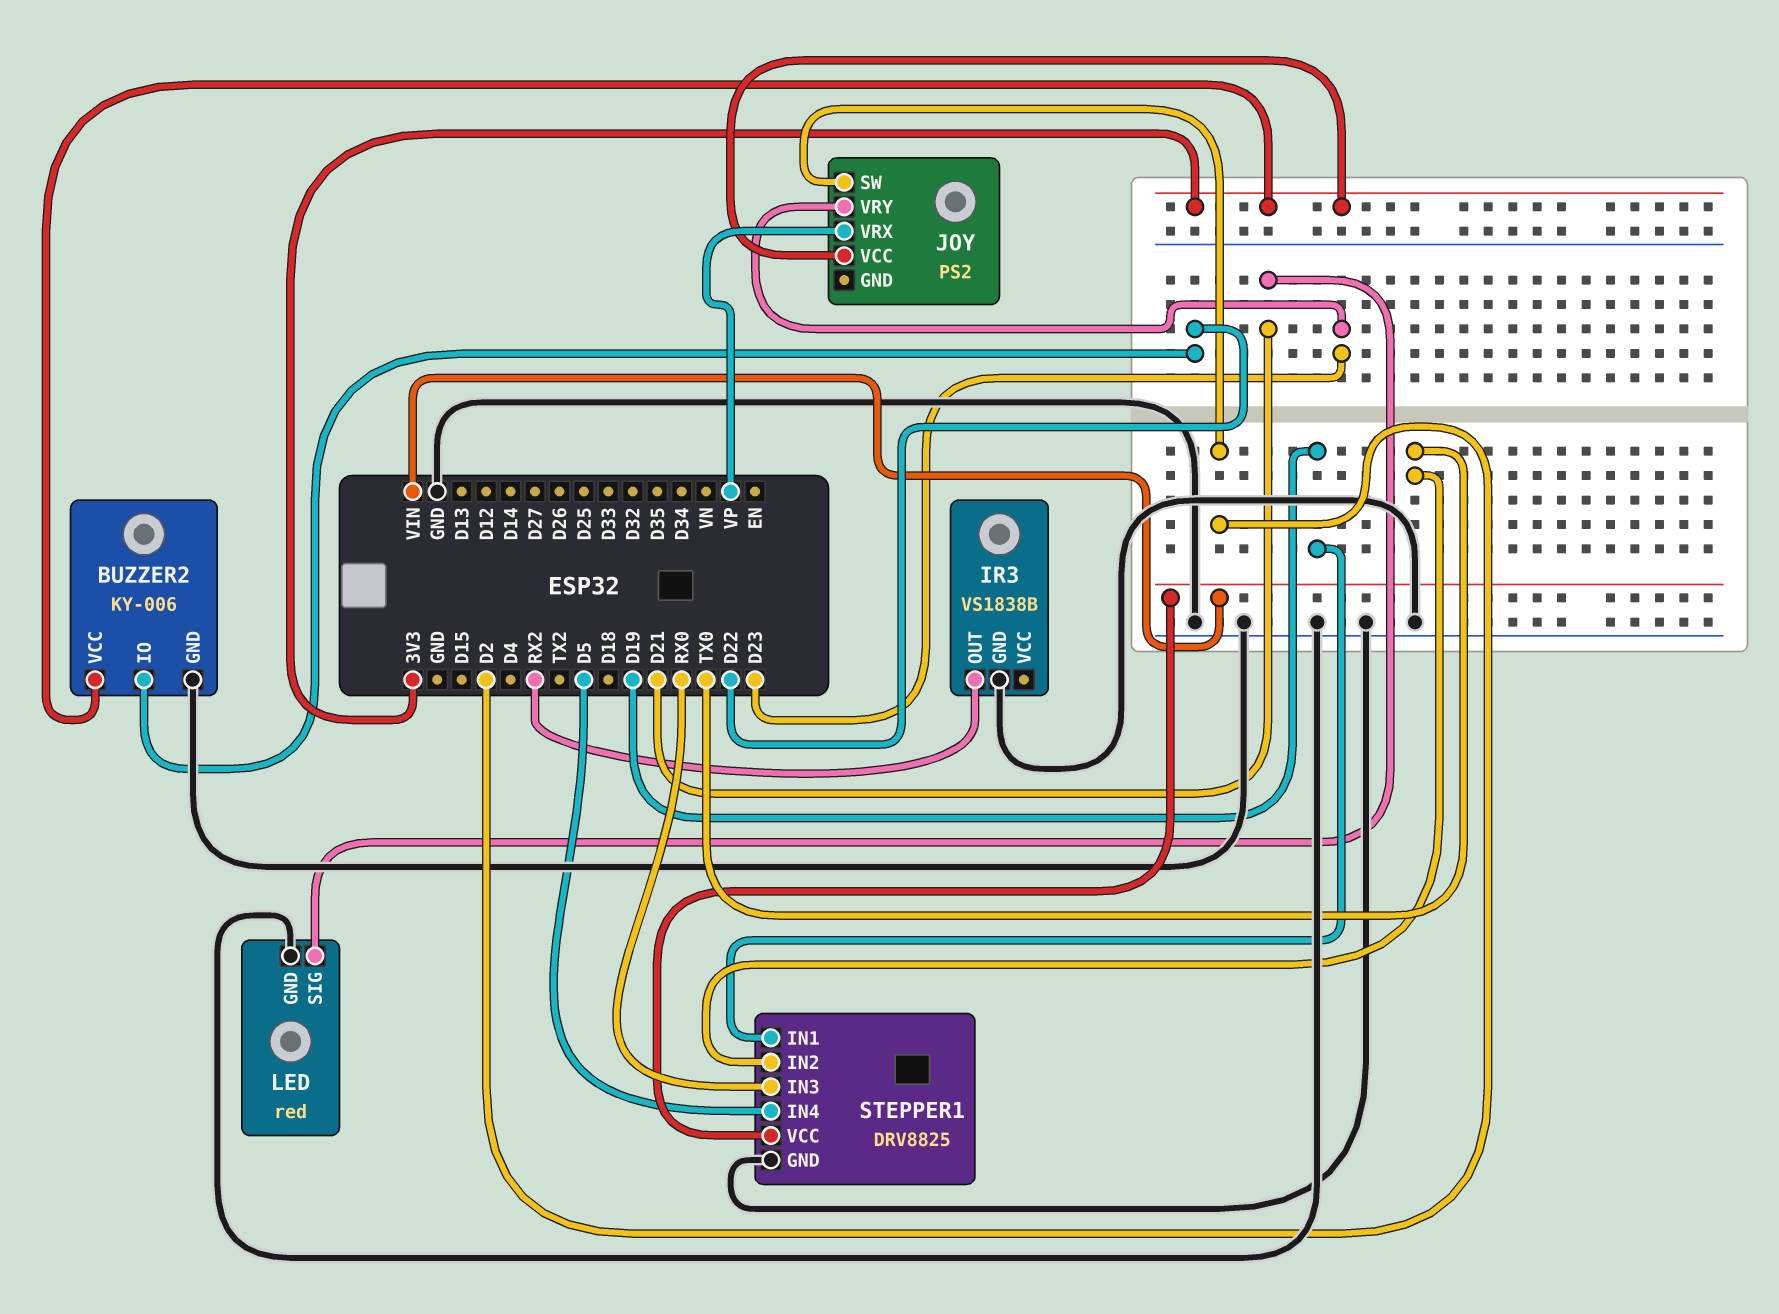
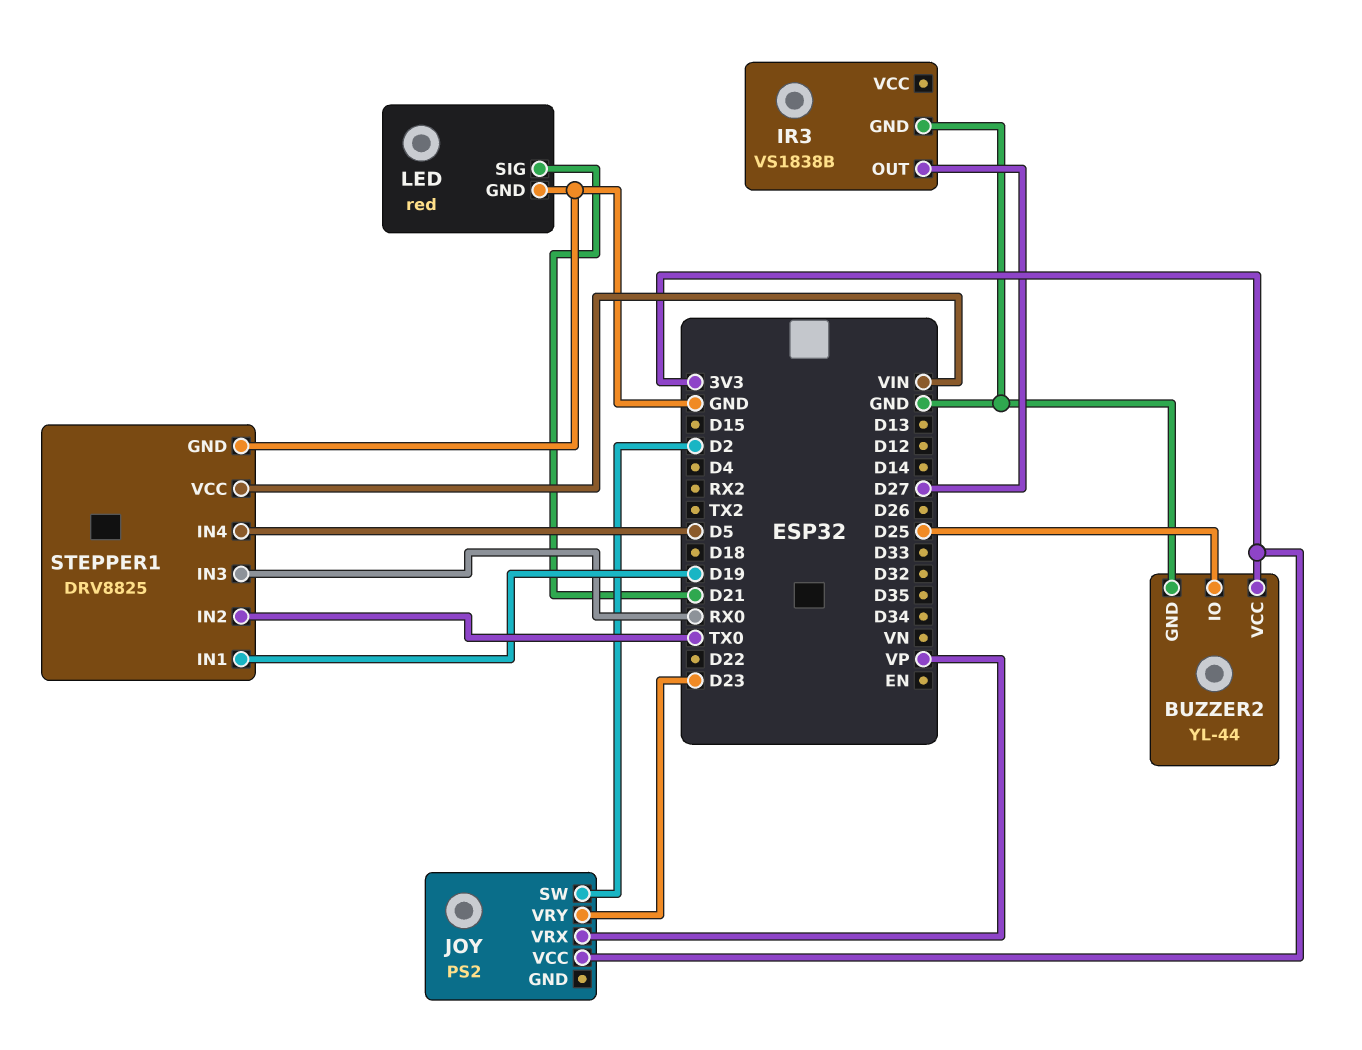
BUZZER2: KY-006 -> YL-44
BUZZER2 pin IO: D22 -> D25
IR3 pin OUT: RX2 -> D27

